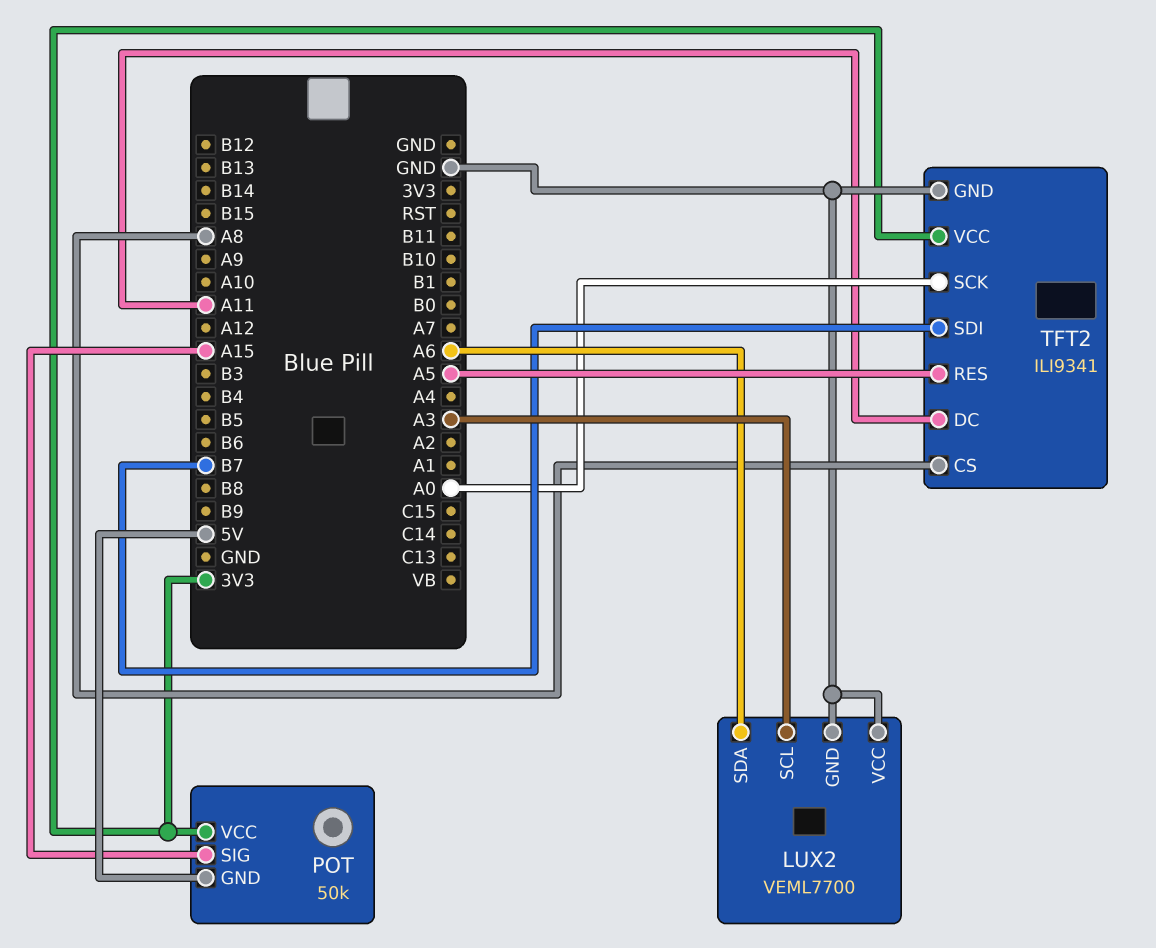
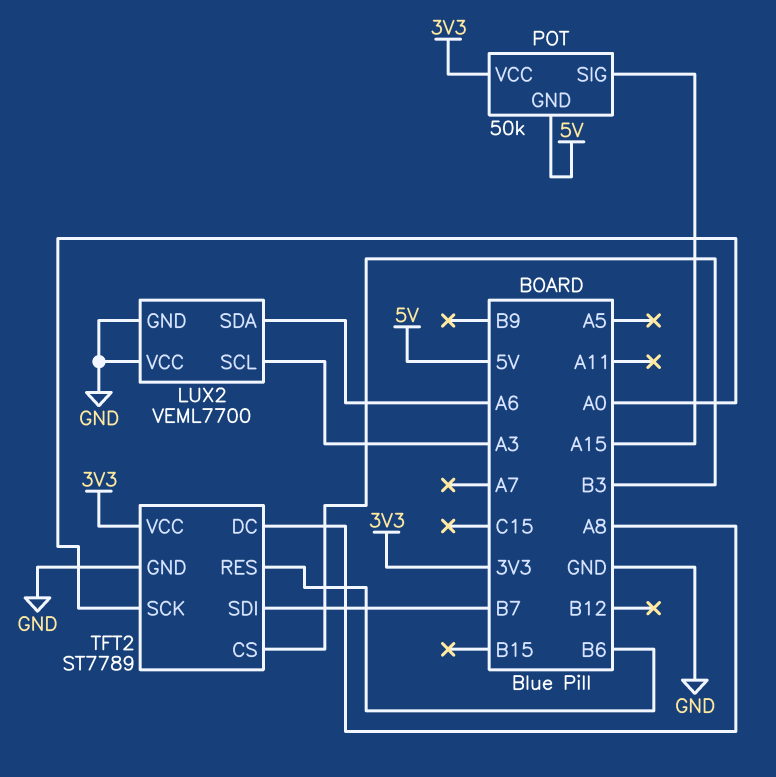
TFT2: ILI9341 -> ST7789
TFT2 pin CS: A8 -> B3
TFT2 pin DC: A11 -> A8
TFT2 pin RES: A5 -> B6

